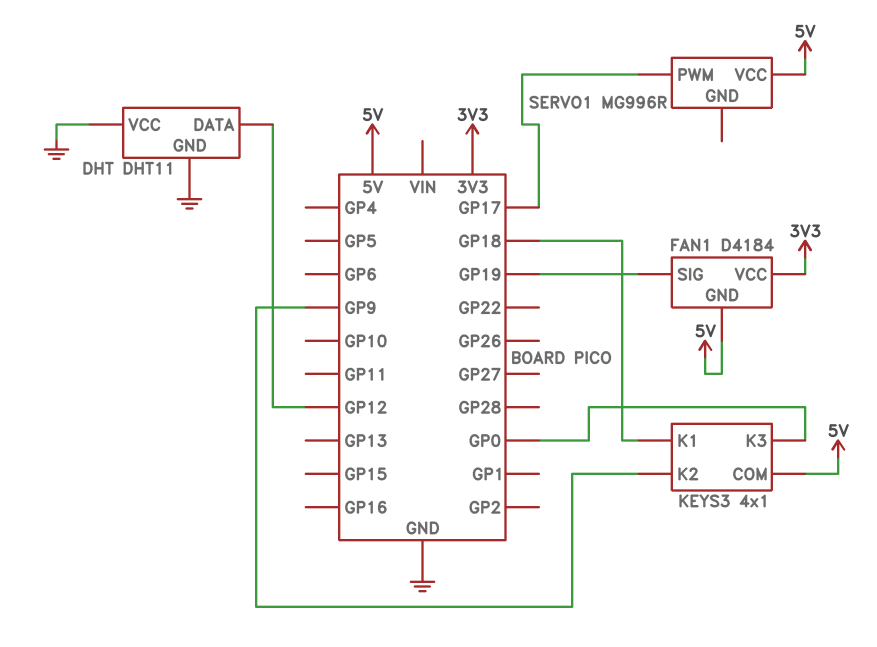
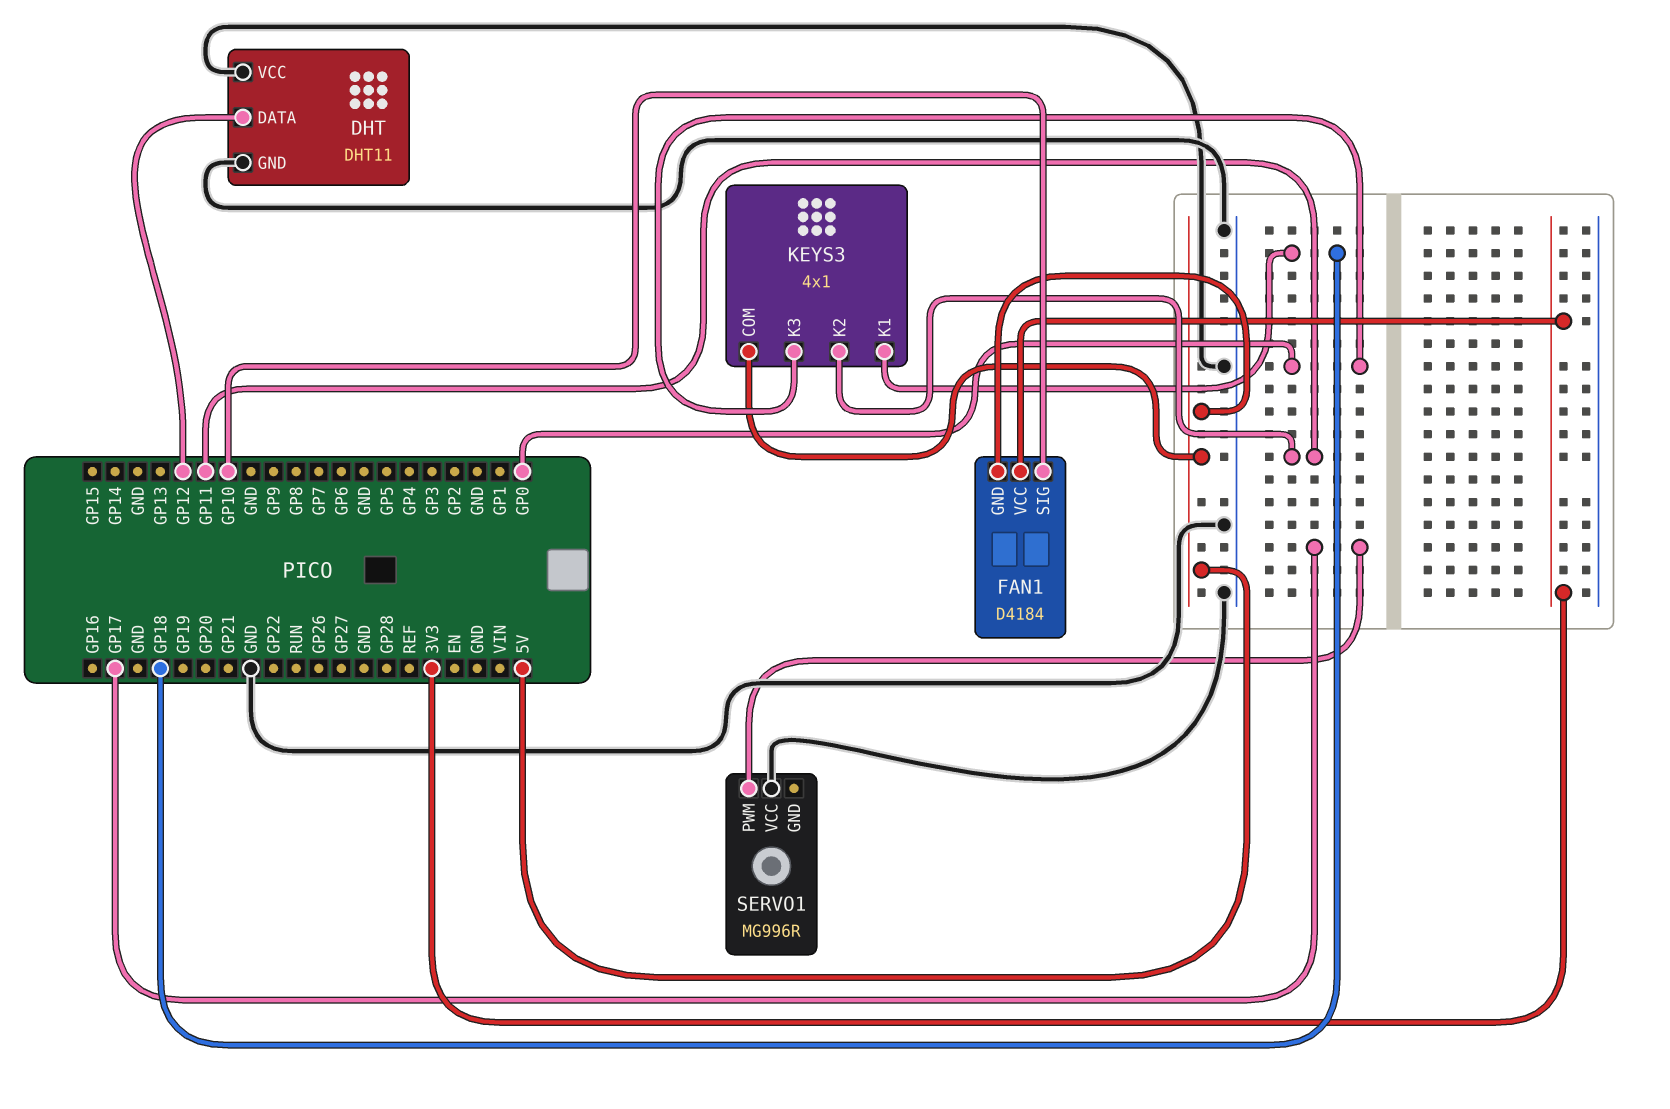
FAN1 pin SIG: GP19 -> GP10
KEYS3 pin K2: GP9 -> GP11
SERVO1 pin VCC: 5V -> GND

